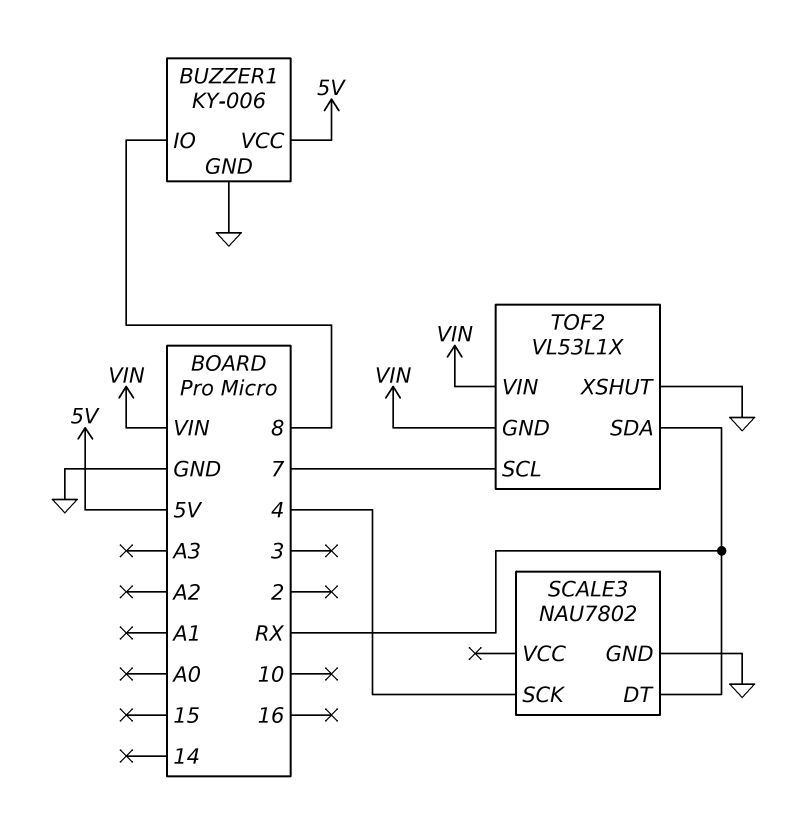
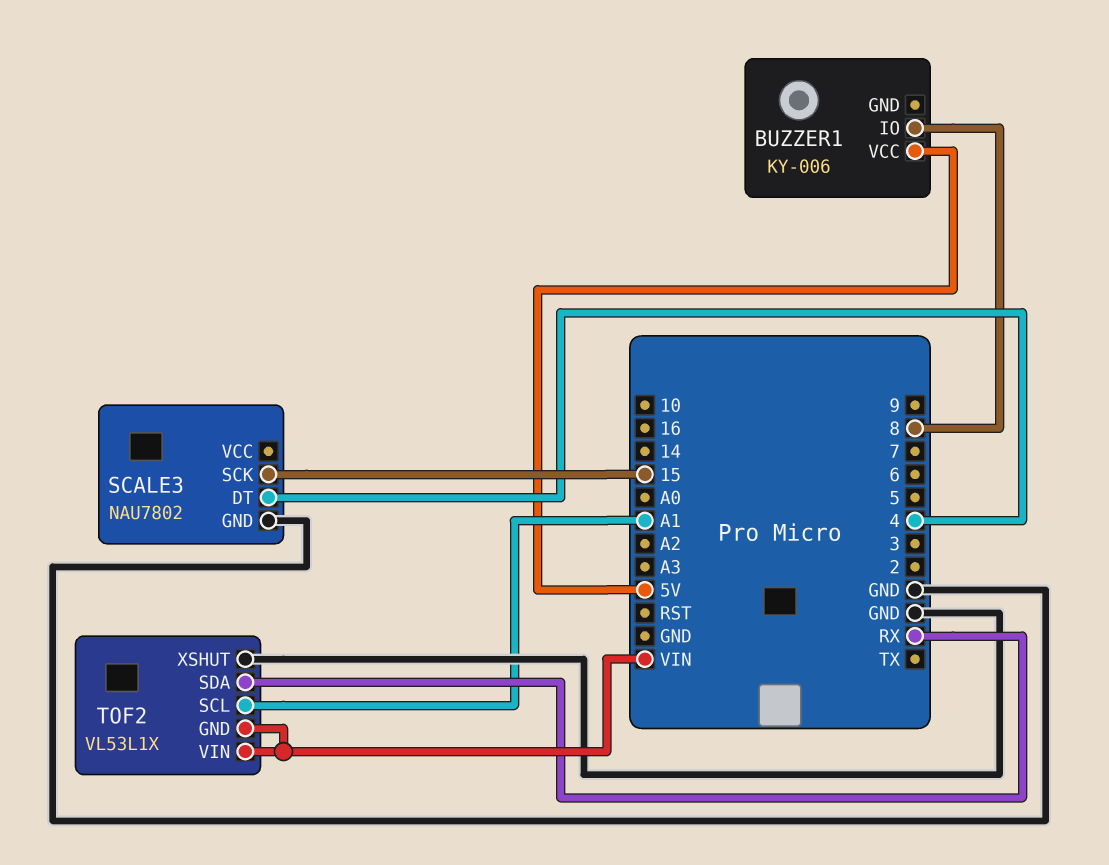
BUZZER1 pin GND: GND -> none
SCALE3 pin DT: RX -> 4
SCALE3 pin SCK: 4 -> 15
TOF2 pin SCL: 7 -> A1

